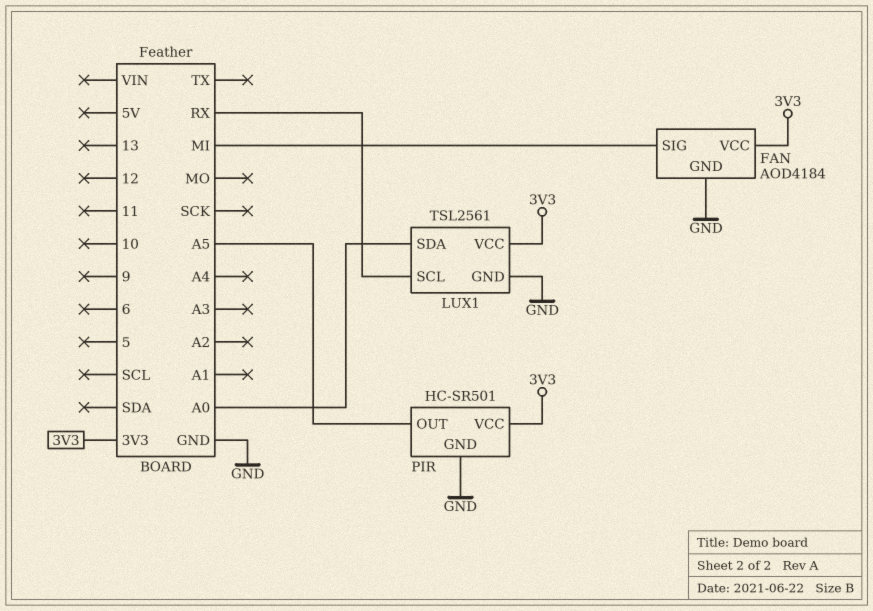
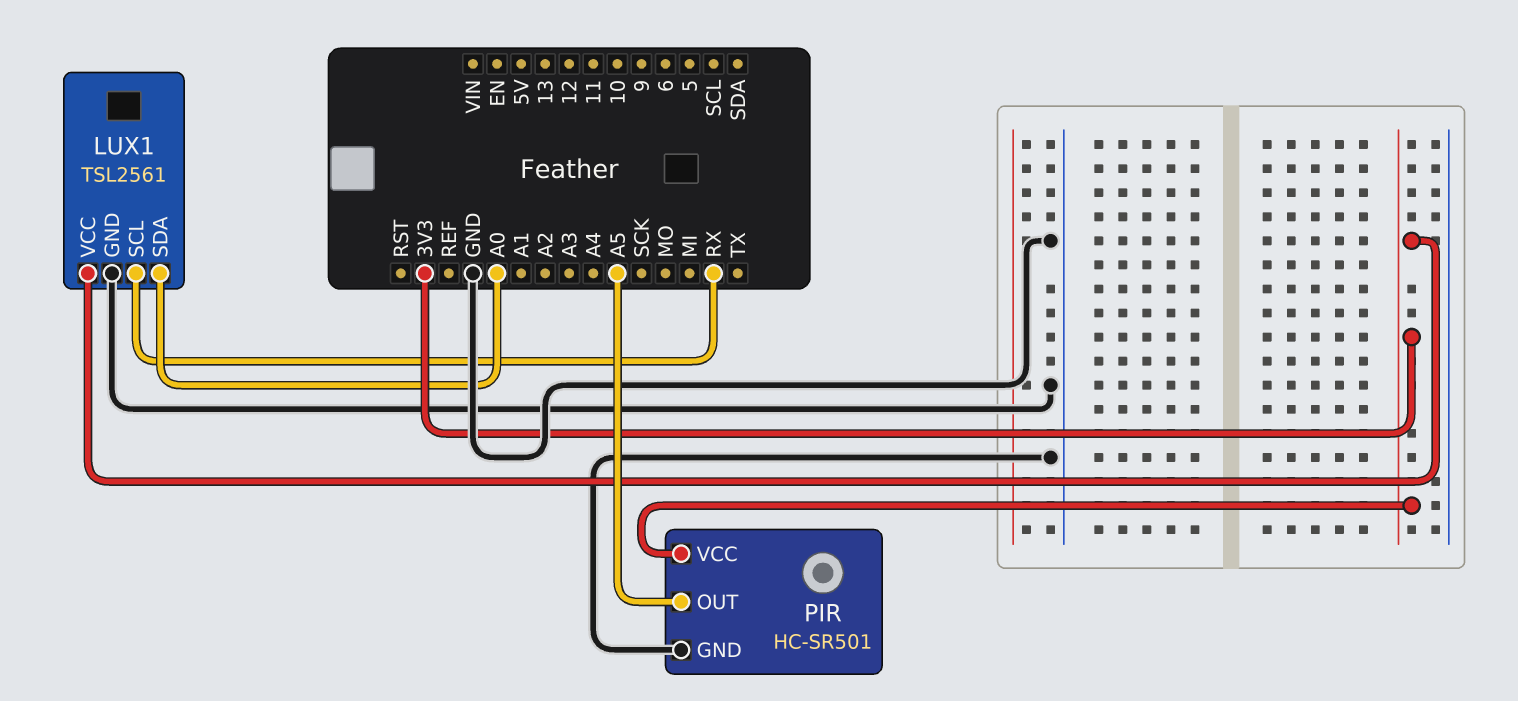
FAN: AOD4184 -> none
FAN pin GND: GND -> none
FAN pin SIG: MI -> none
FAN pin VCC: 3V3 -> none

